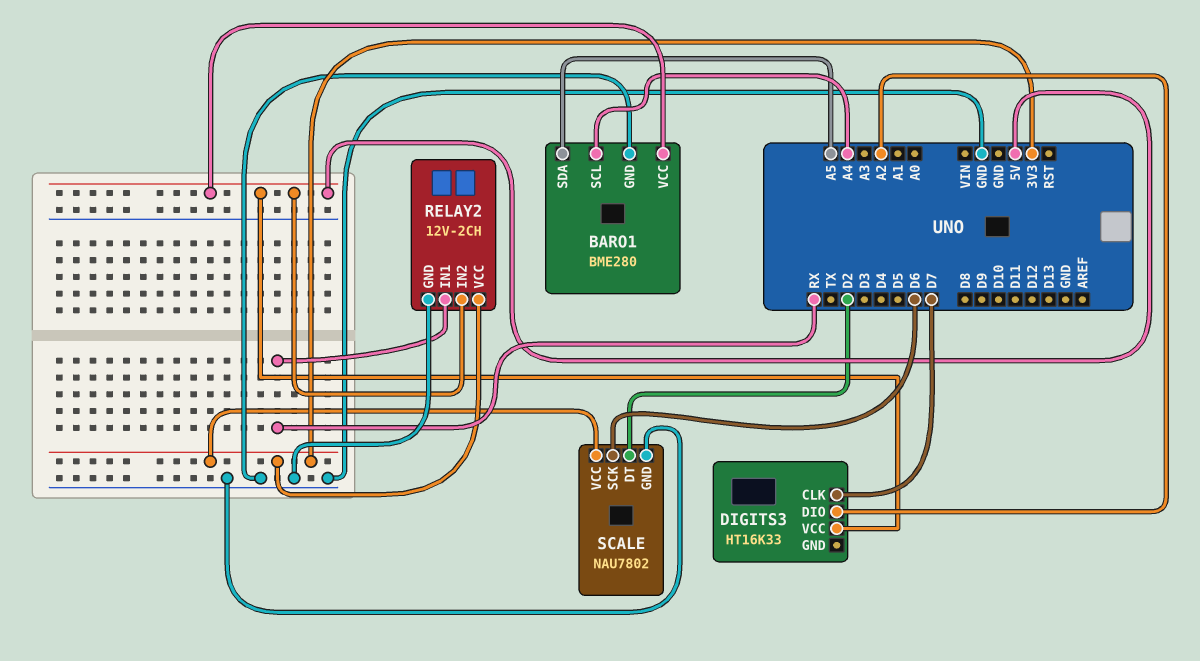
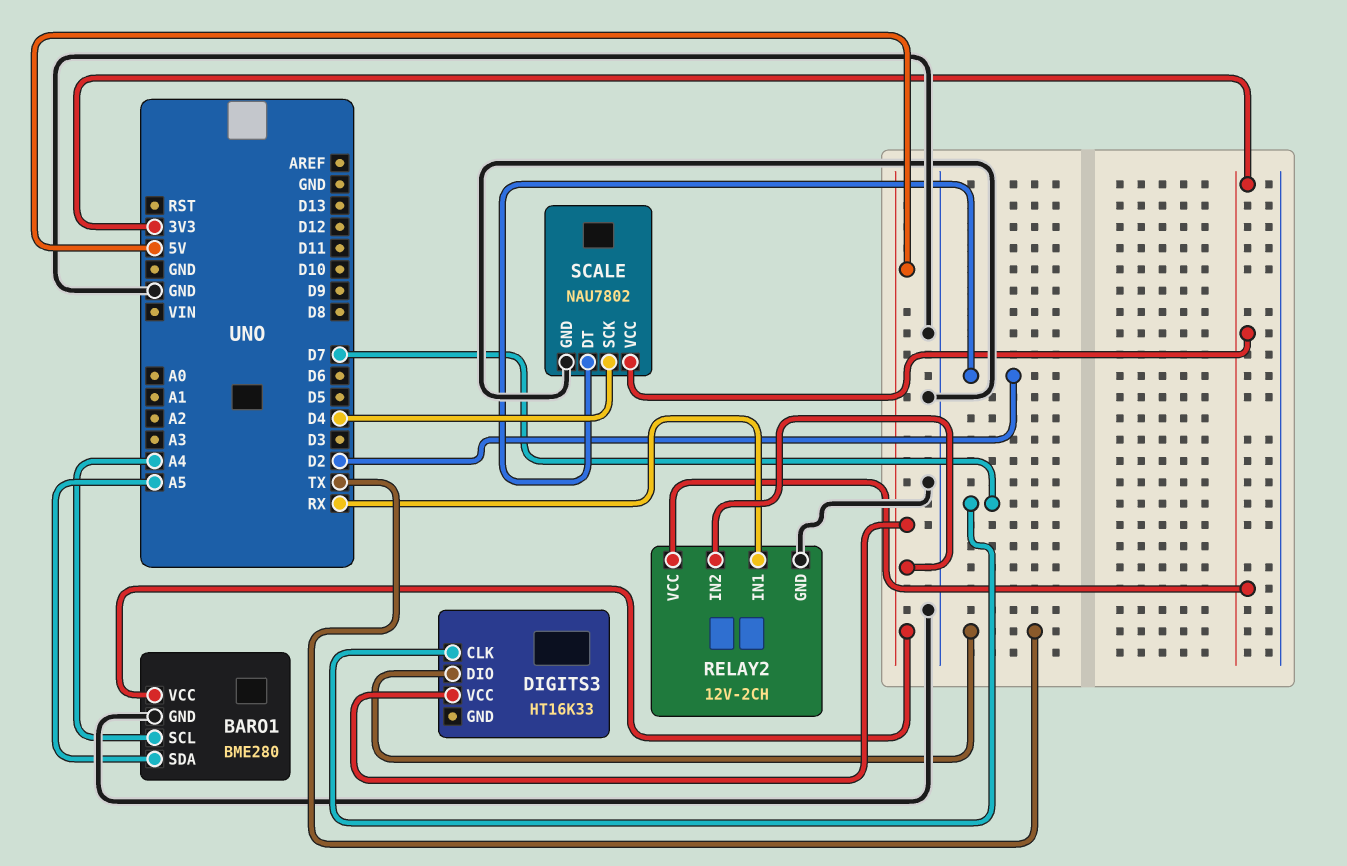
DIGITS3 pin DIO: A2 -> TX
SCALE pin SCK: D6 -> D4

